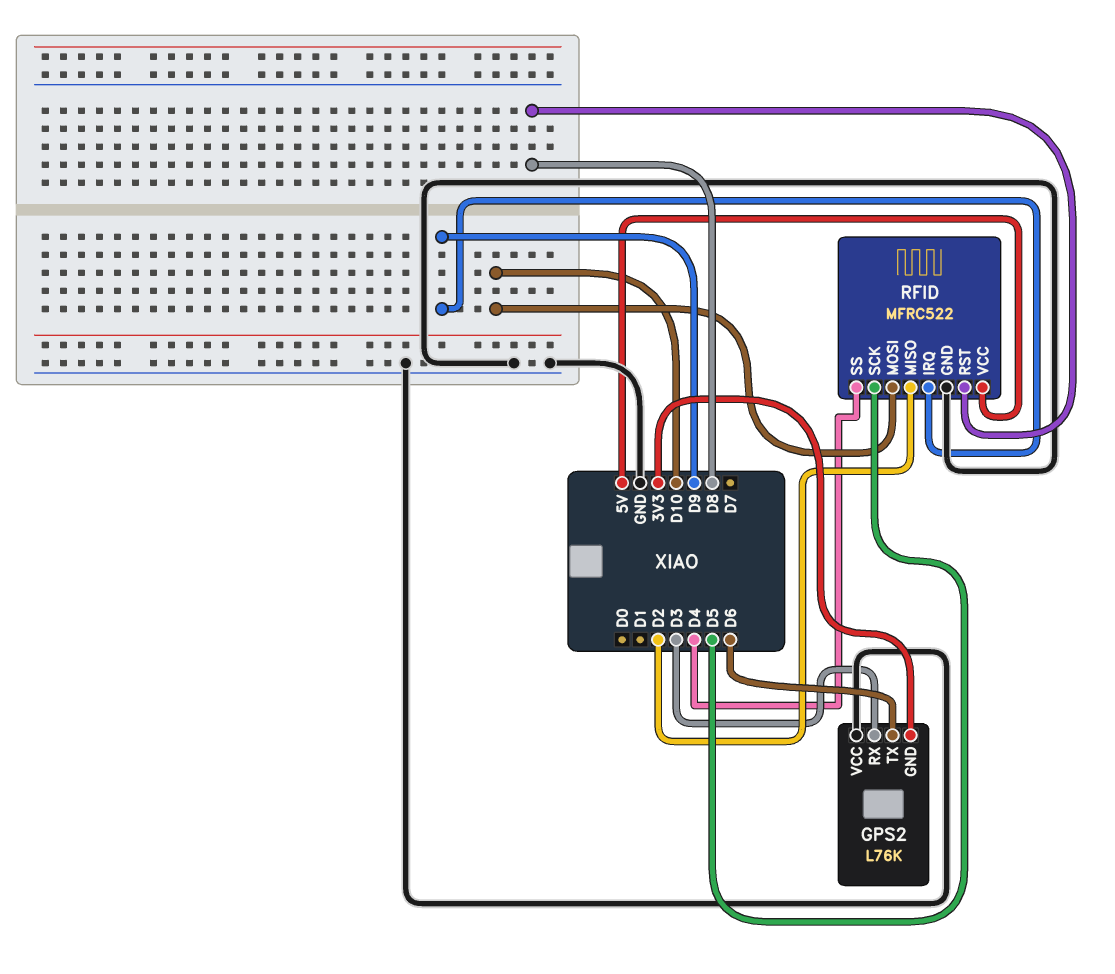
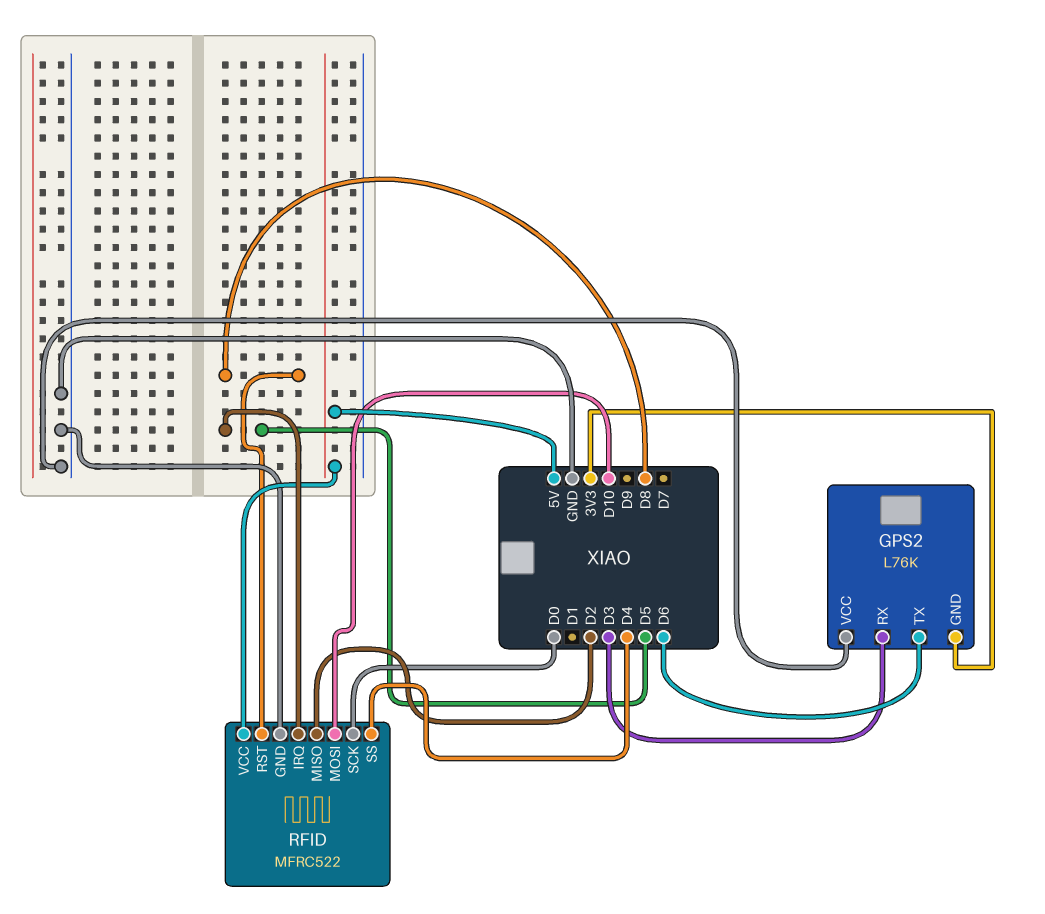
RFID pin IRQ: D9 -> D5
RFID pin SCK: D5 -> D0

